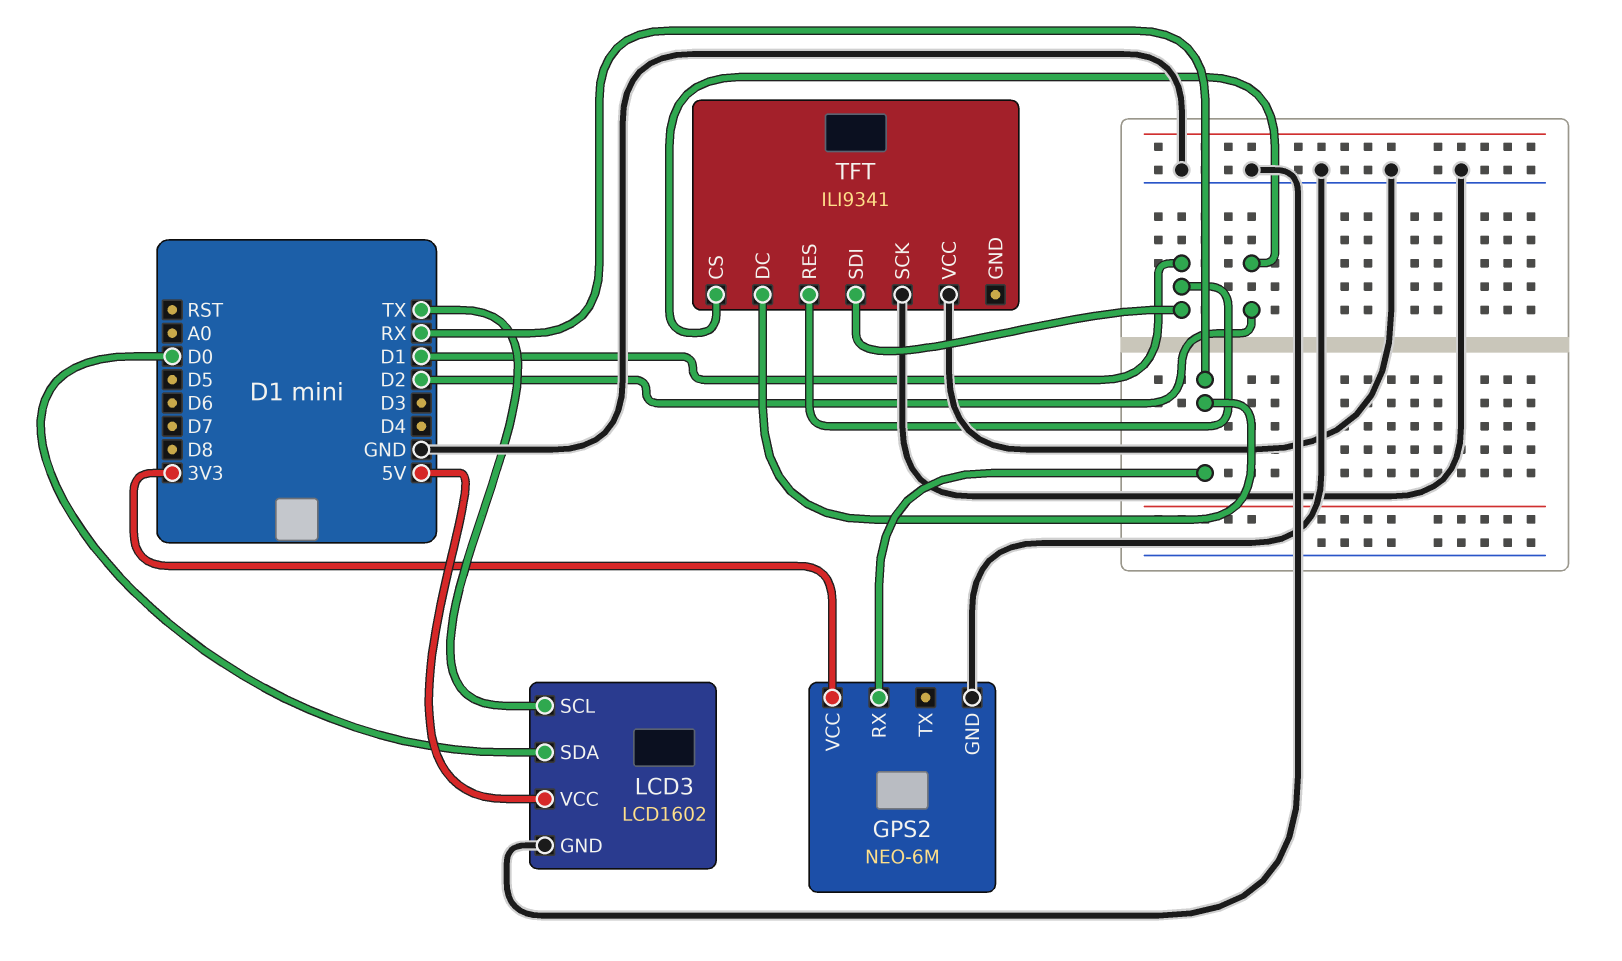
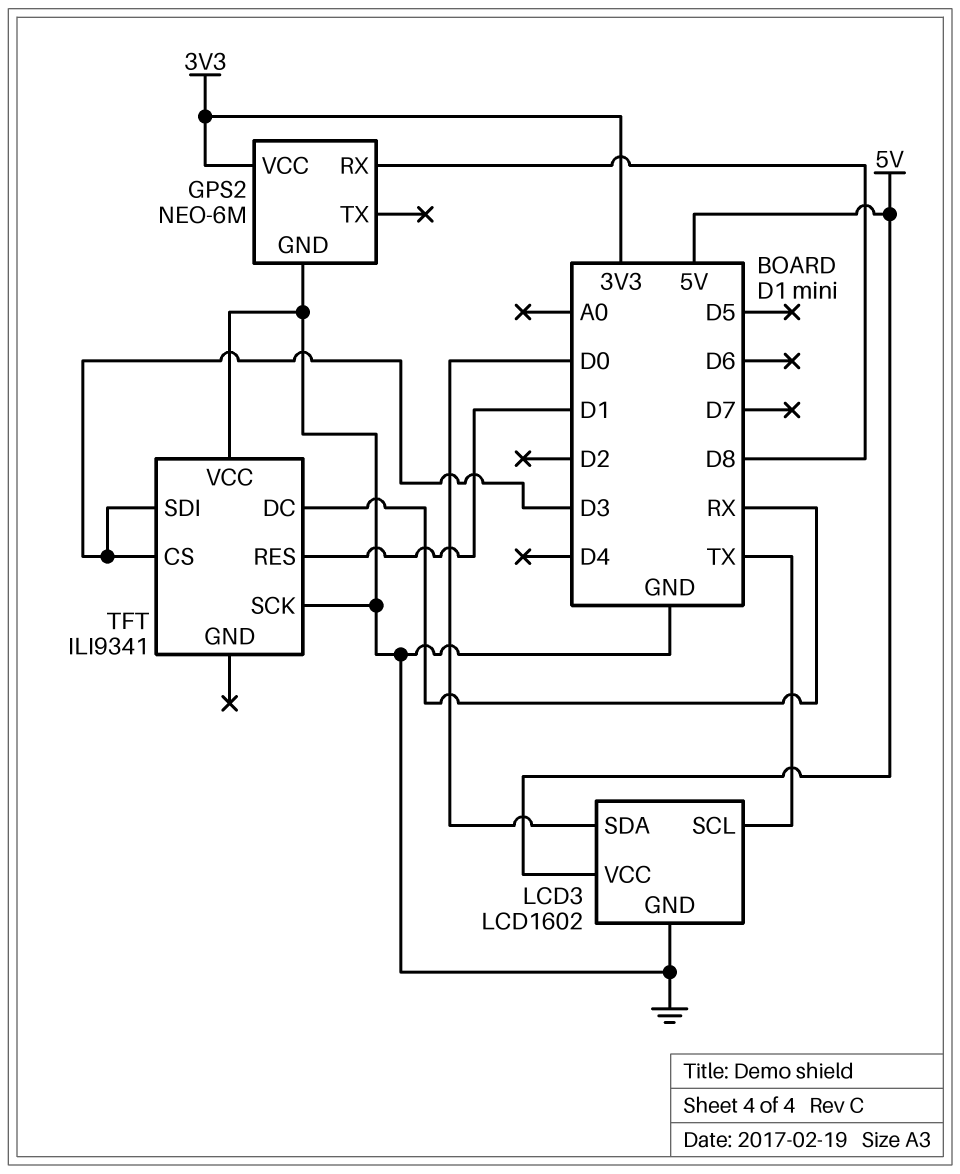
GPS2 pin RX: RX -> D8
TFT pin CS: D2 -> D3
TFT pin SDI: D1 -> D3

